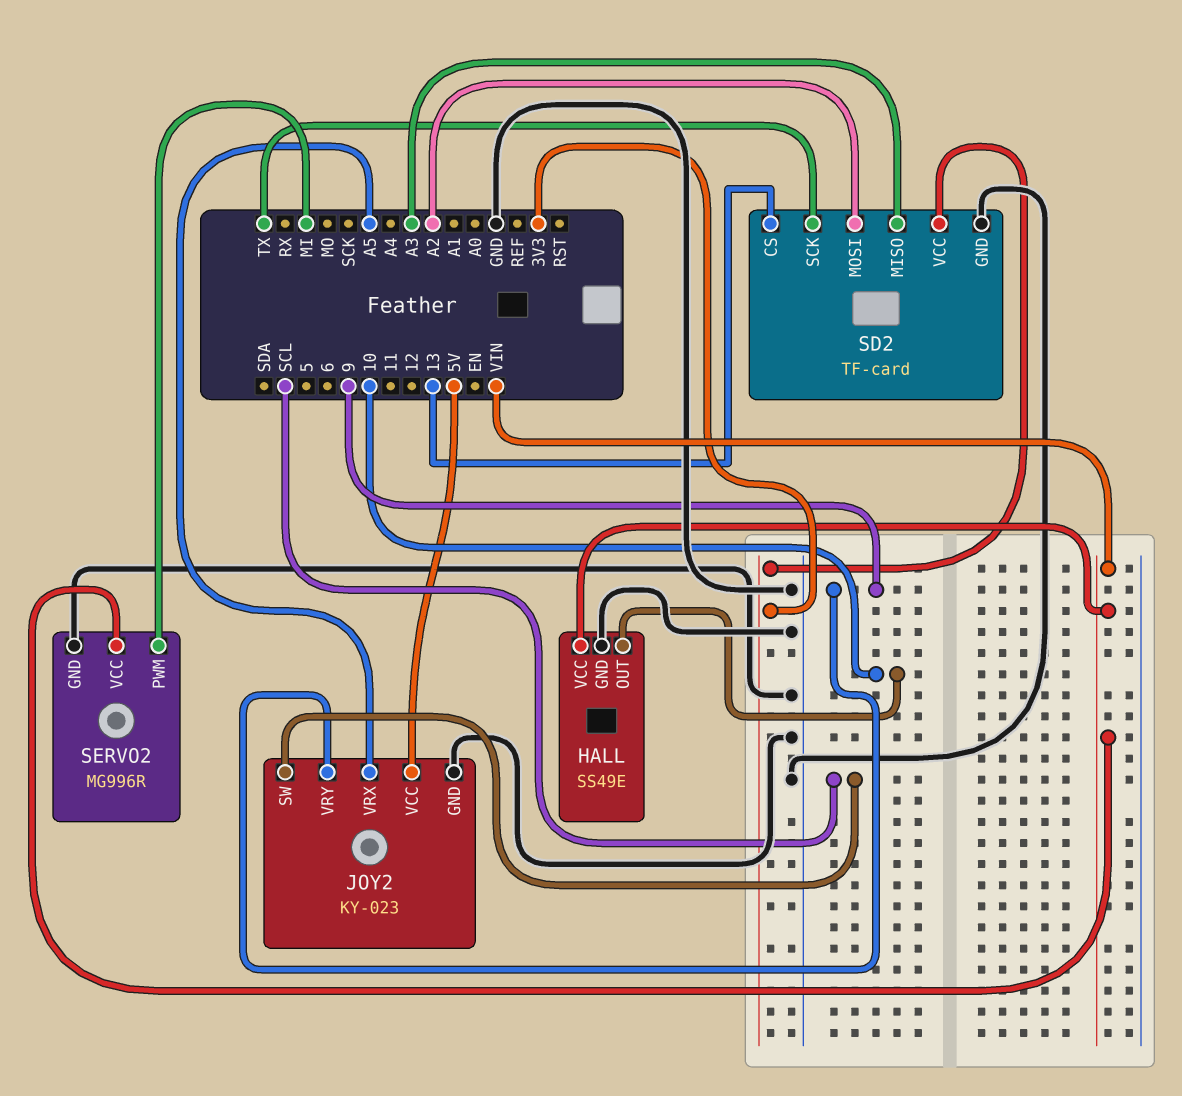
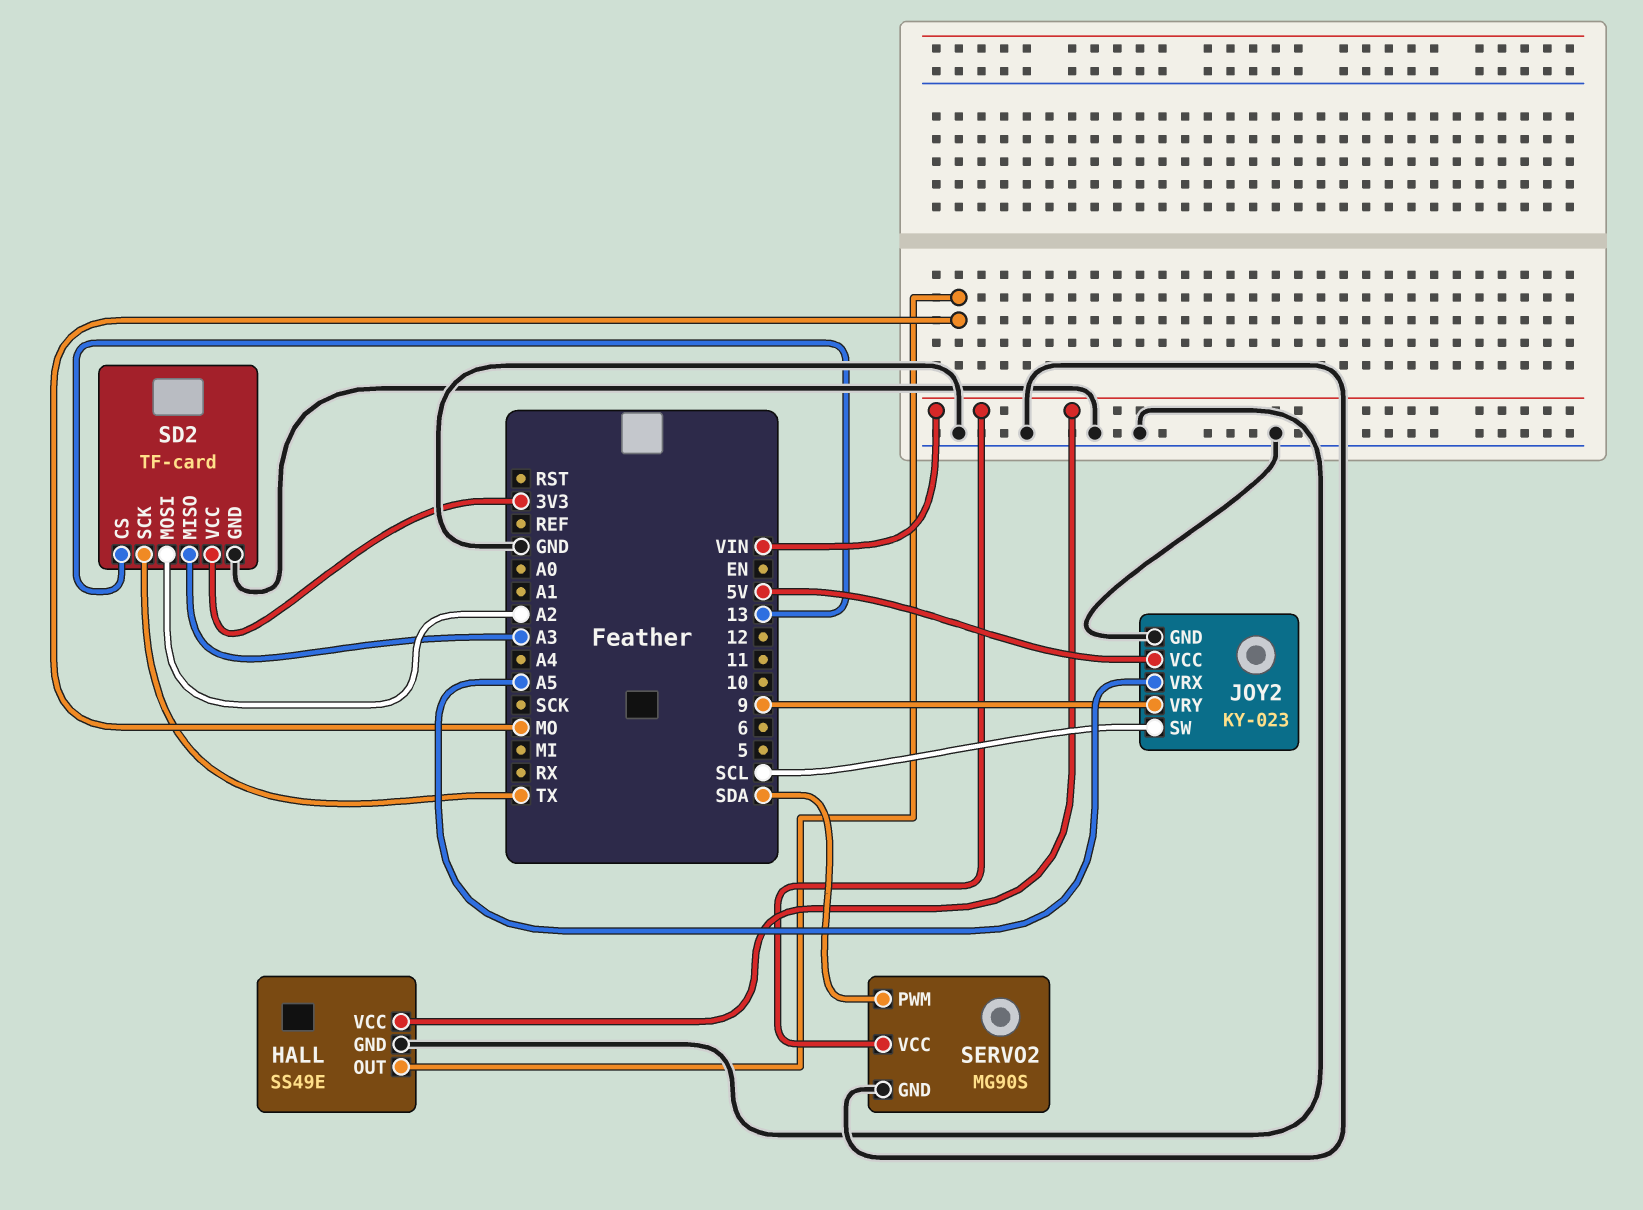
HALL pin OUT: 10 -> MO
SERVO2: MG996R -> MG90S
SERVO2 pin PWM: MI -> SDA

